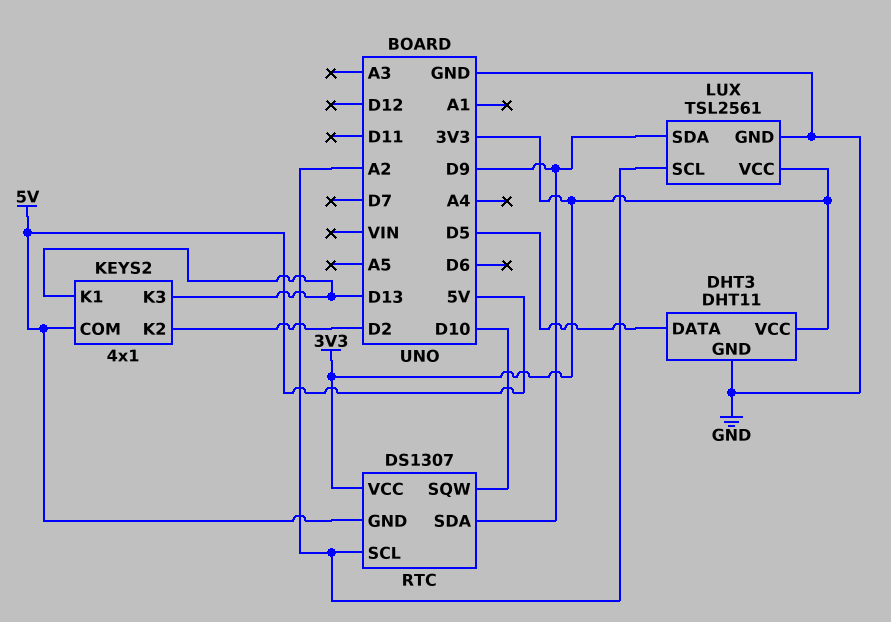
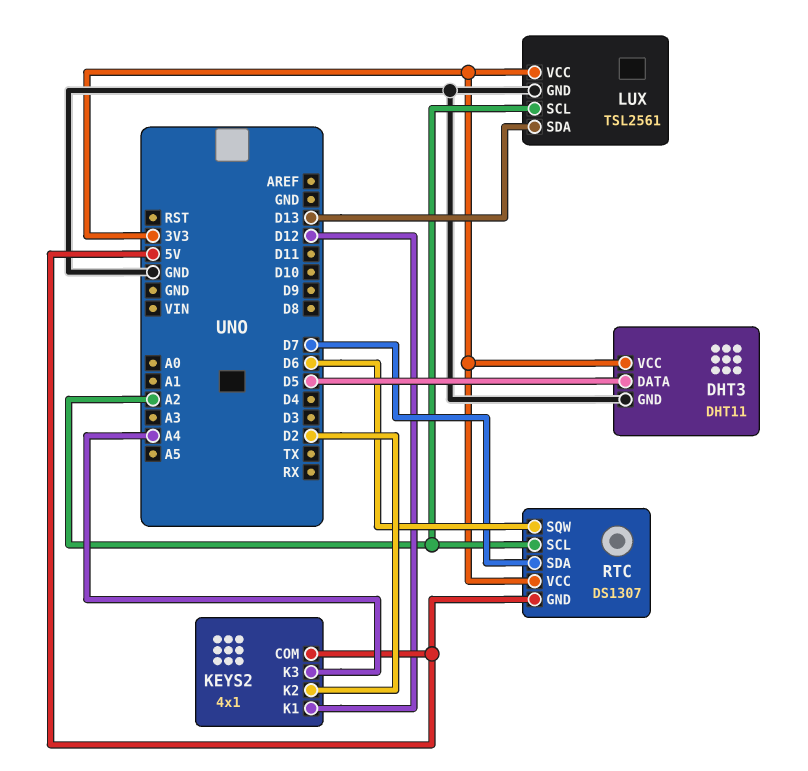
KEYS2 pin K1: D13 -> D12
KEYS2 pin K3: D13 -> A4
LUX pin SDA: D9 -> D13
RTC pin SDA: D9 -> D7
RTC pin SQW: D10 -> D6

